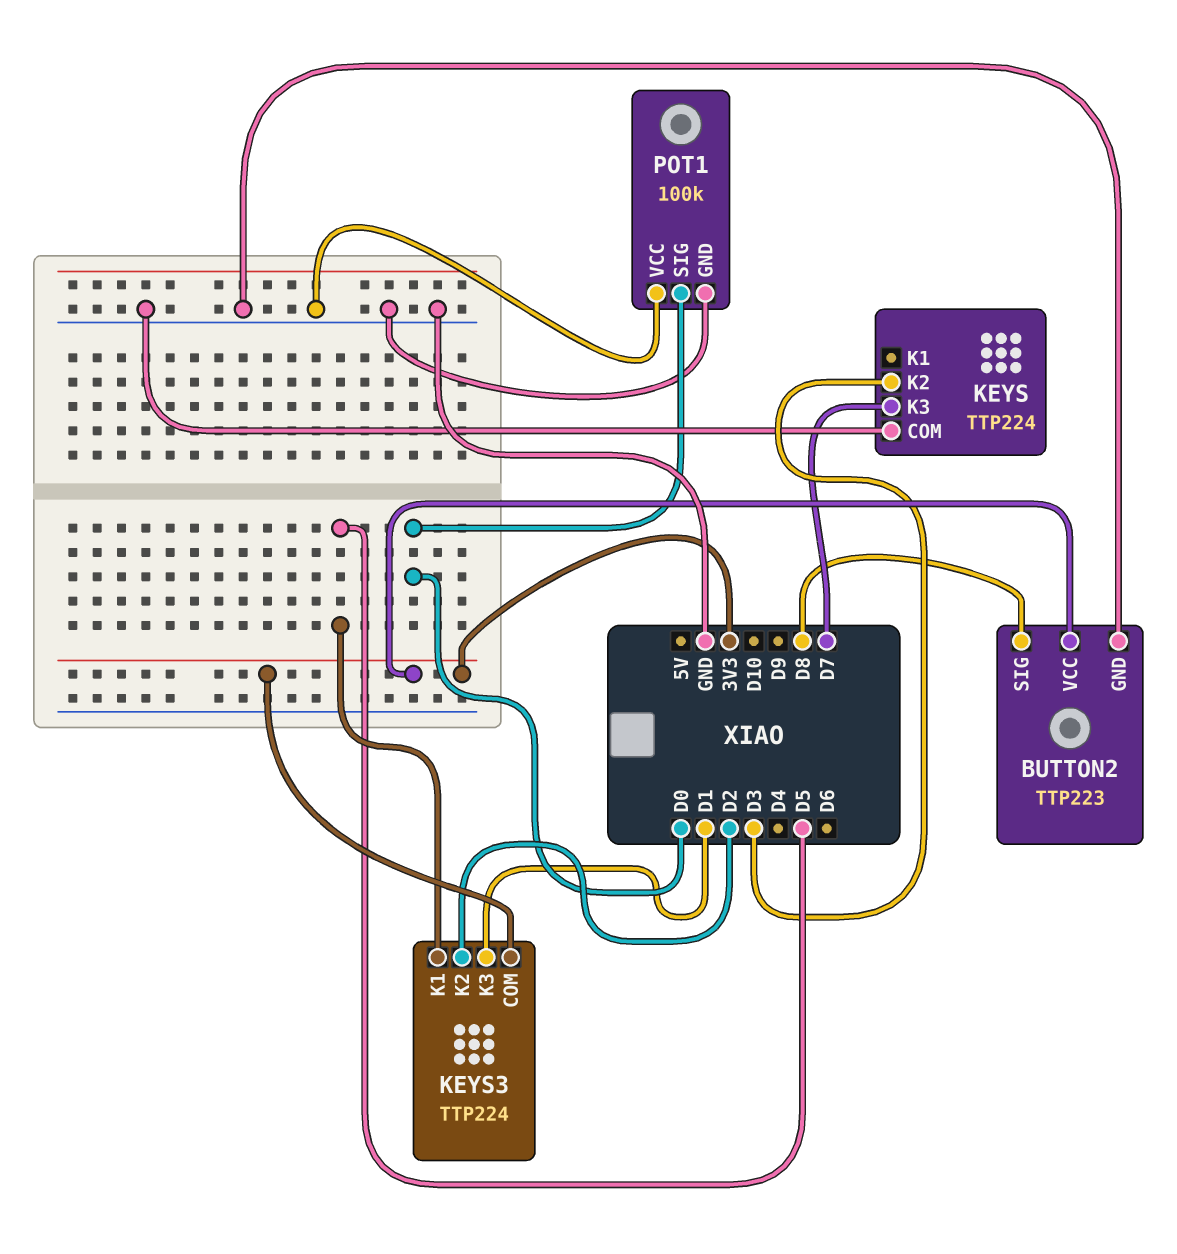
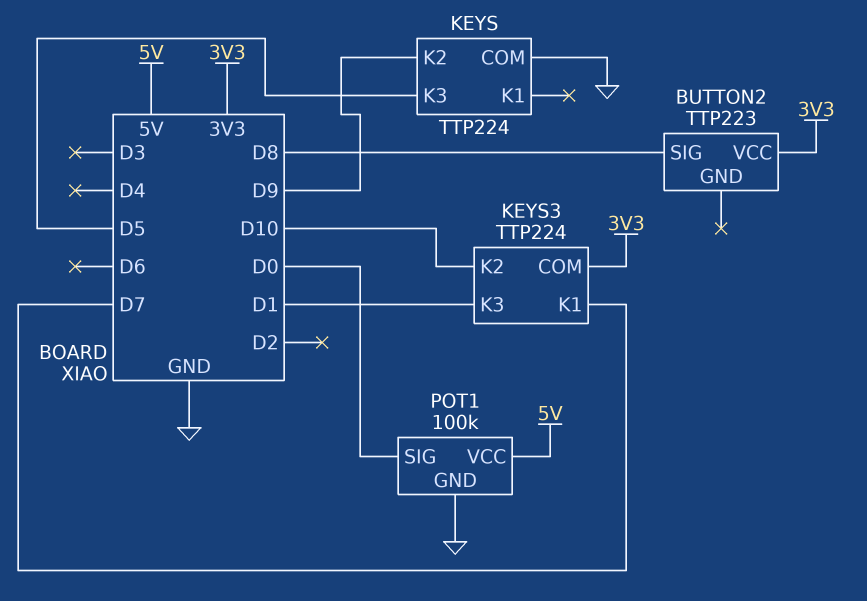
BUTTON2 pin GND: GND -> none
KEYS pin K2: D3 -> D9
KEYS pin K3: D7 -> D5
KEYS3 pin K1: D5 -> D7
KEYS3 pin K2: D2 -> D10
POT1 pin VCC: GND -> 5V

